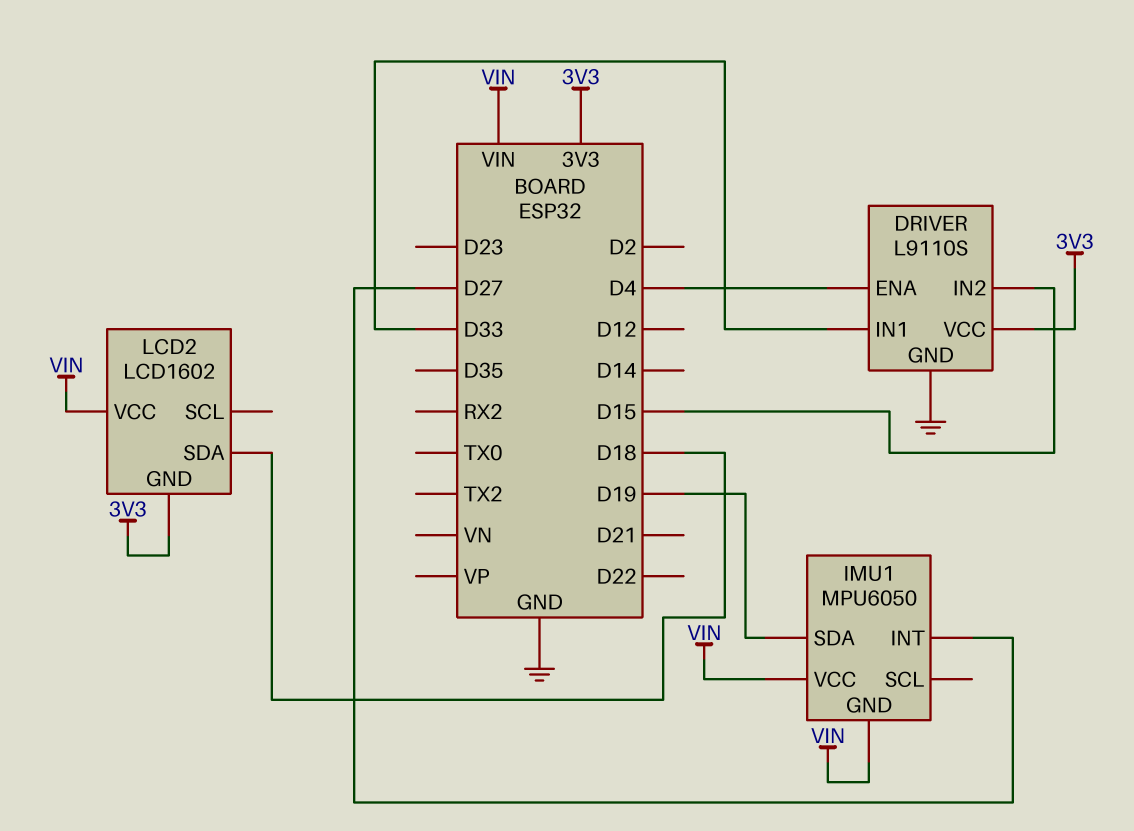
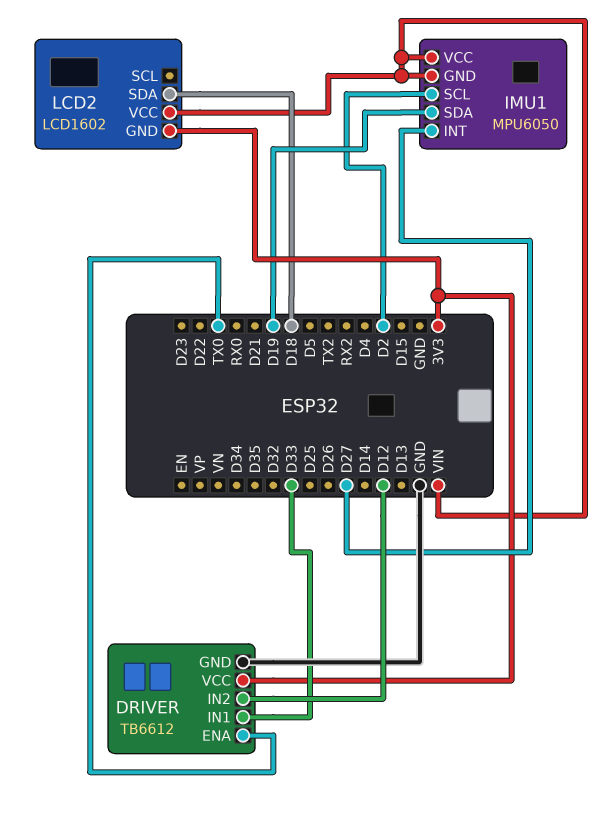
DRIVER: L9110S -> TB6612
DRIVER pin ENA: D4 -> TX0
DRIVER pin IN2: D15 -> D12
IMU1 pin SCL: none -> D2

